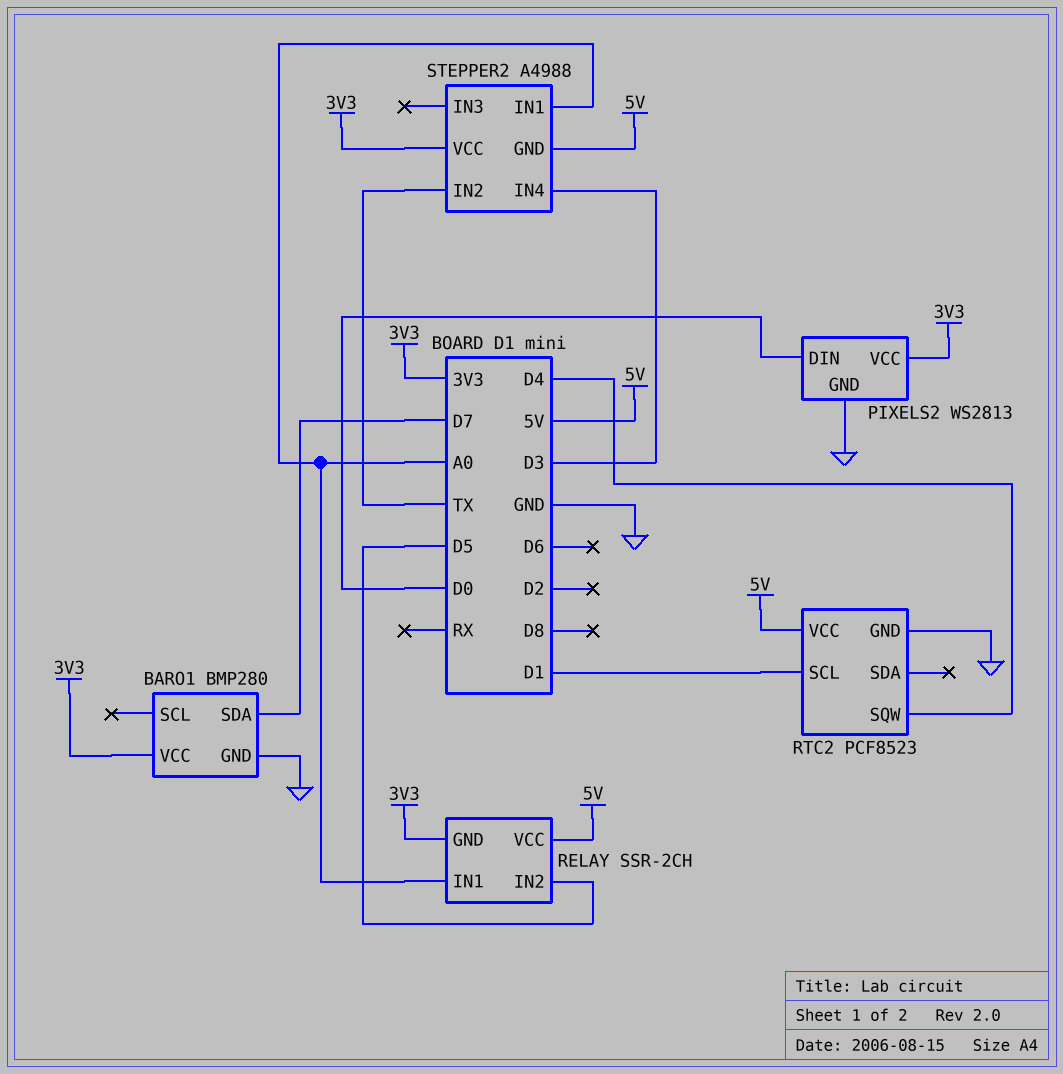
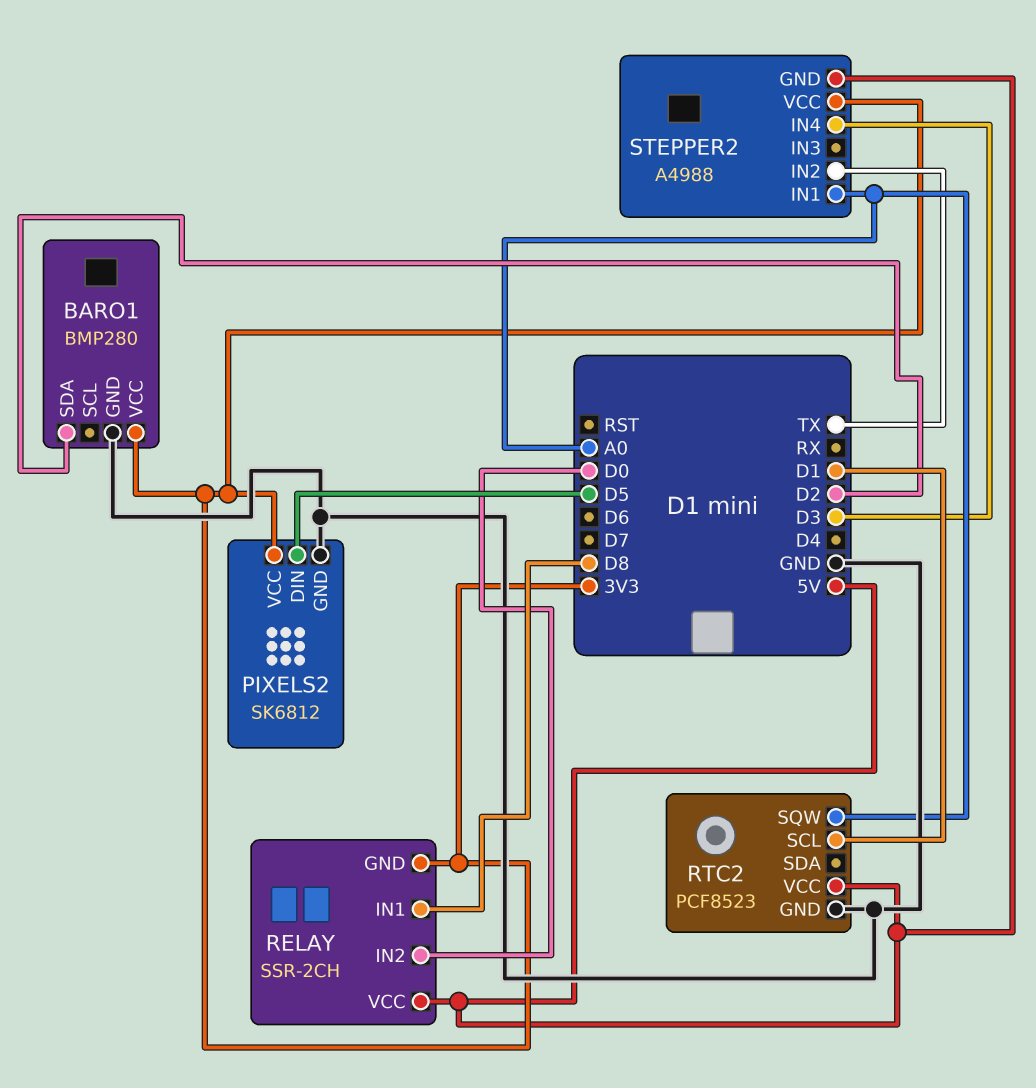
BARO1 pin SDA: D7 -> D2
PIXELS2: WS2813 -> SK6812
PIXELS2 pin DIN: D0 -> D5
RELAY pin IN1: A0 -> D8
RELAY pin IN2: D5 -> D0
RTC2 pin SQW: D4 -> A0

